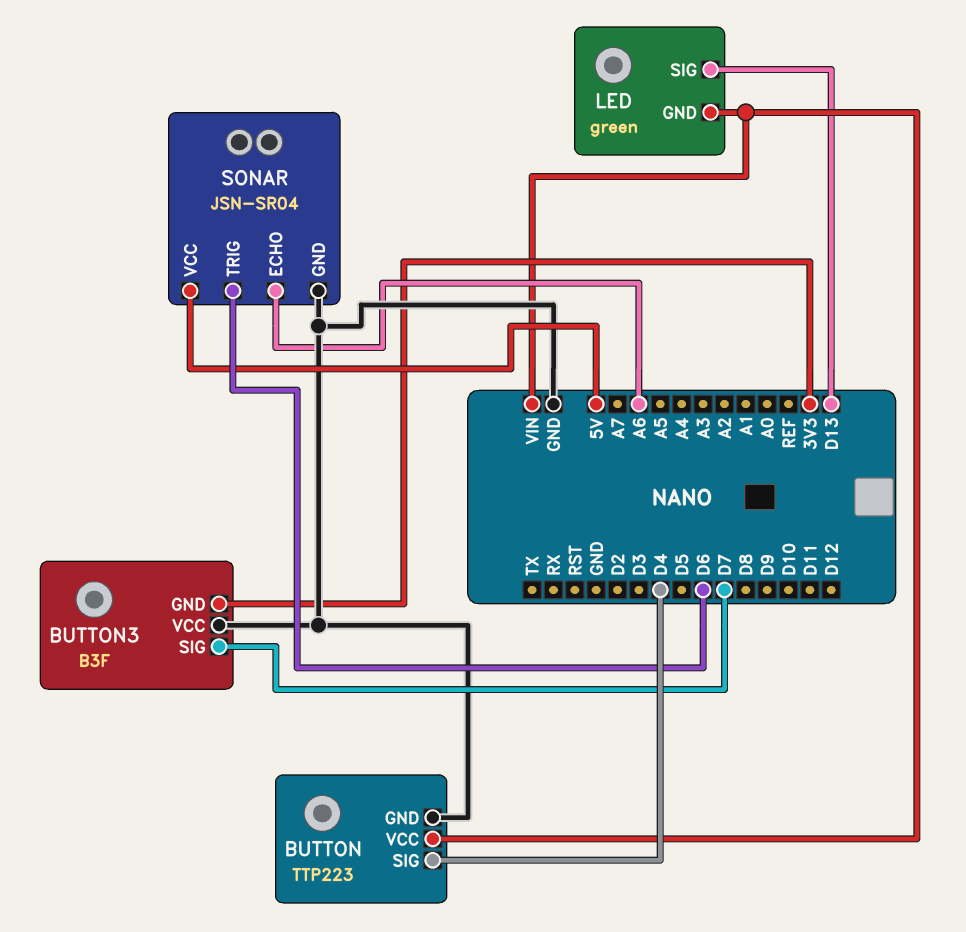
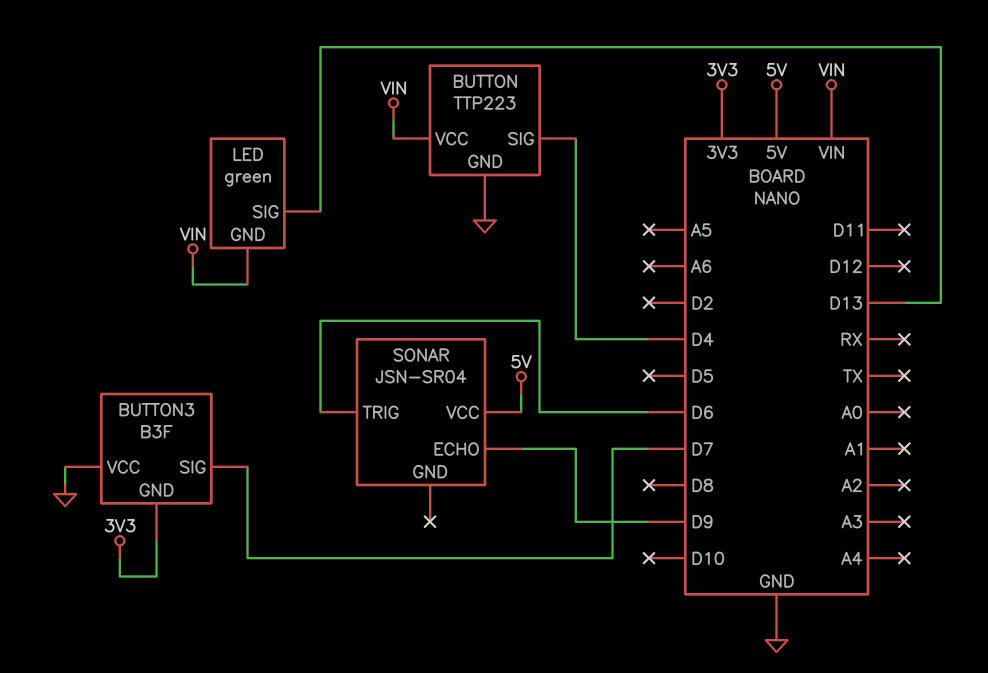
SONAR pin ECHO: A6 -> D9
SONAR pin GND: GND -> none

